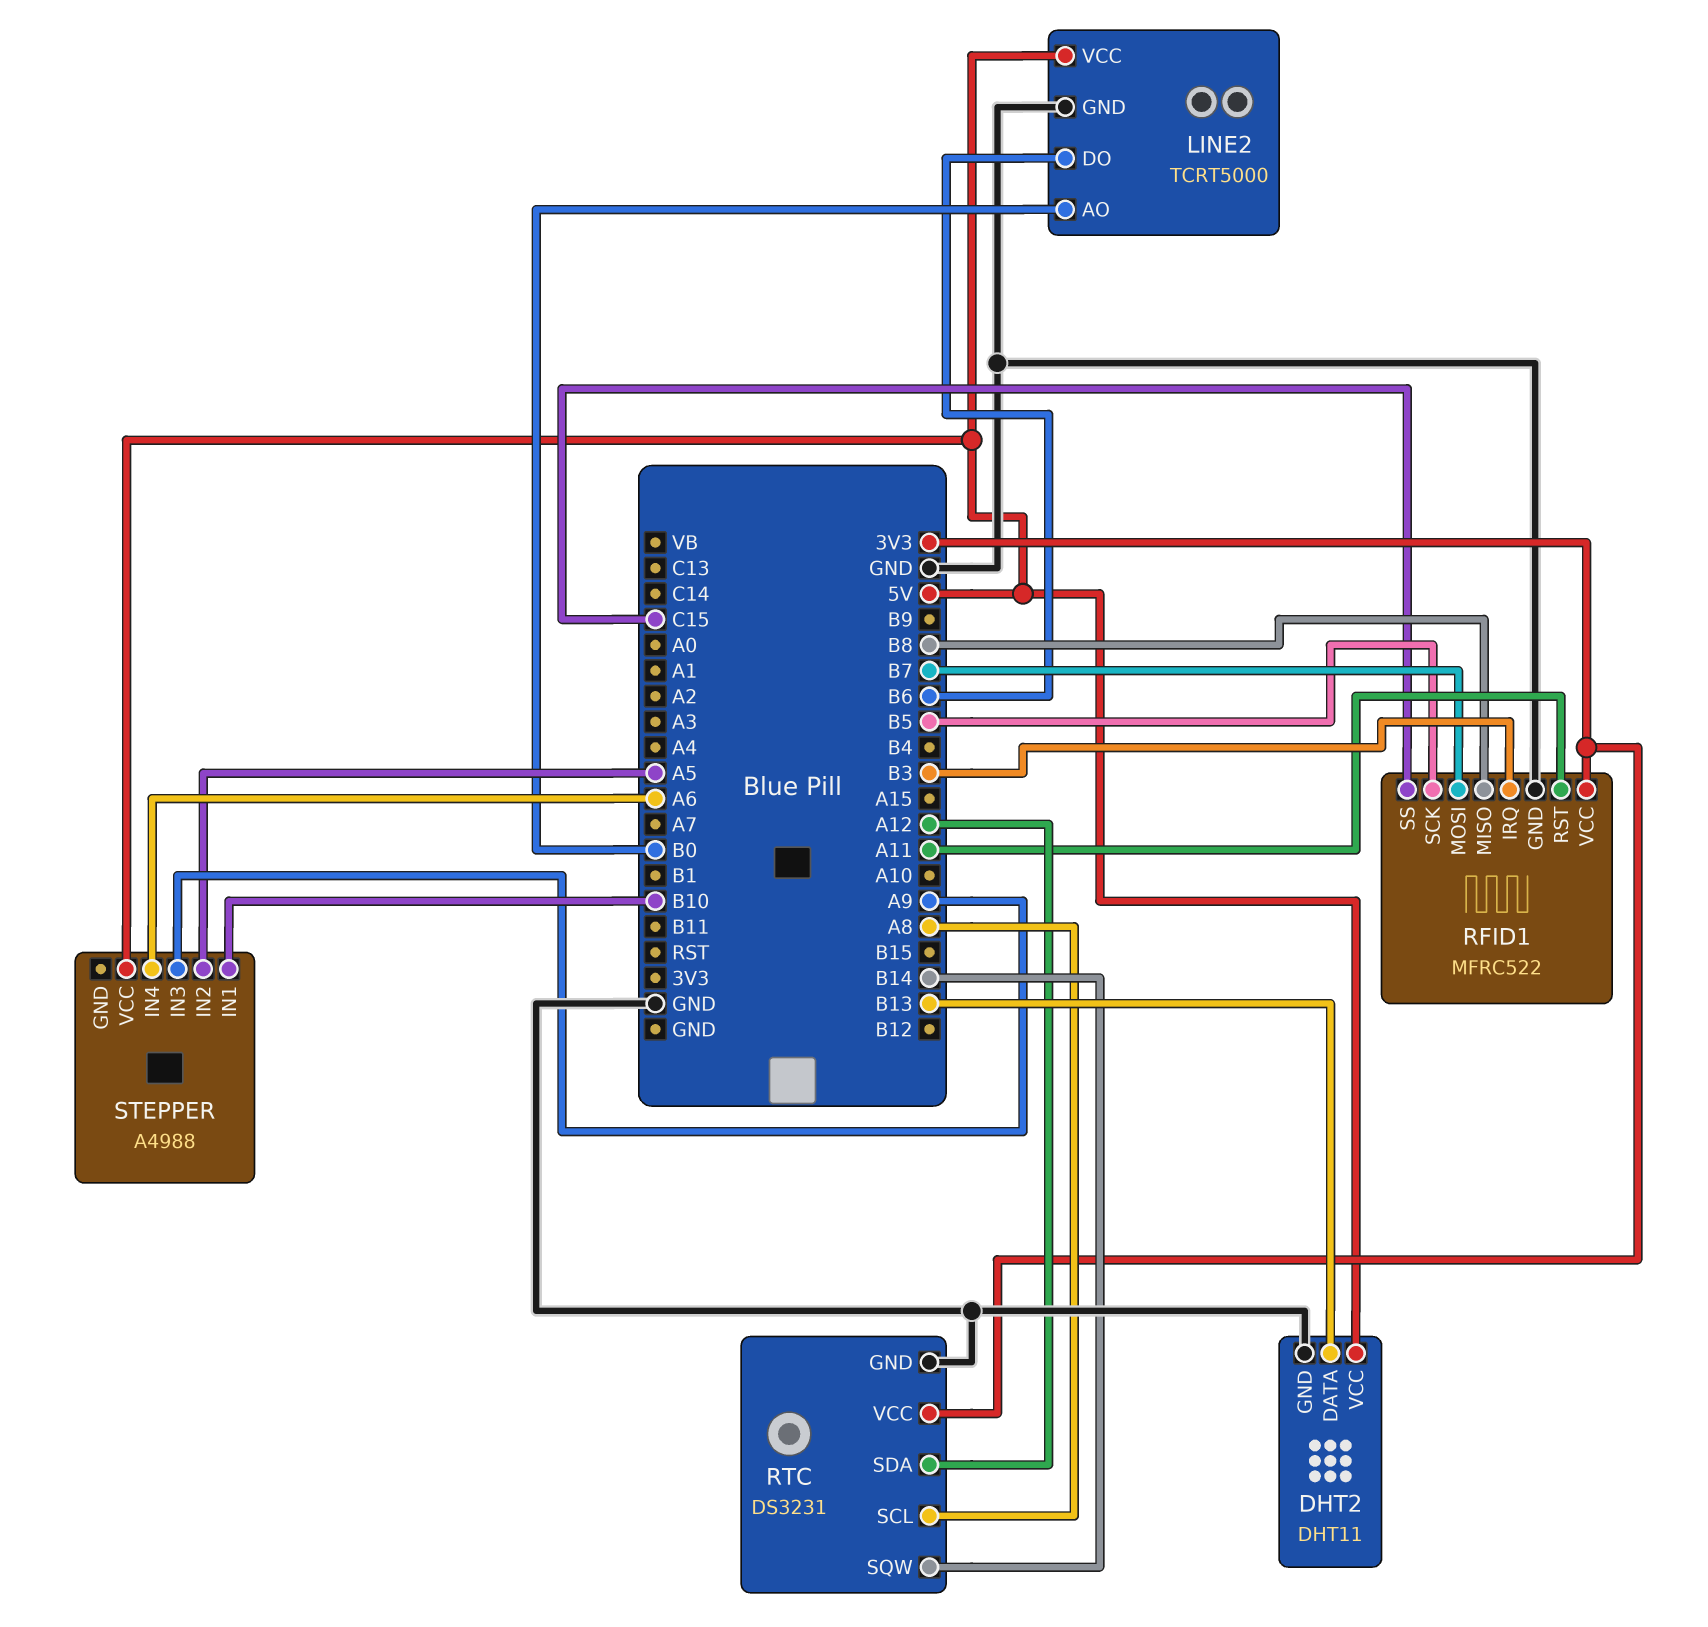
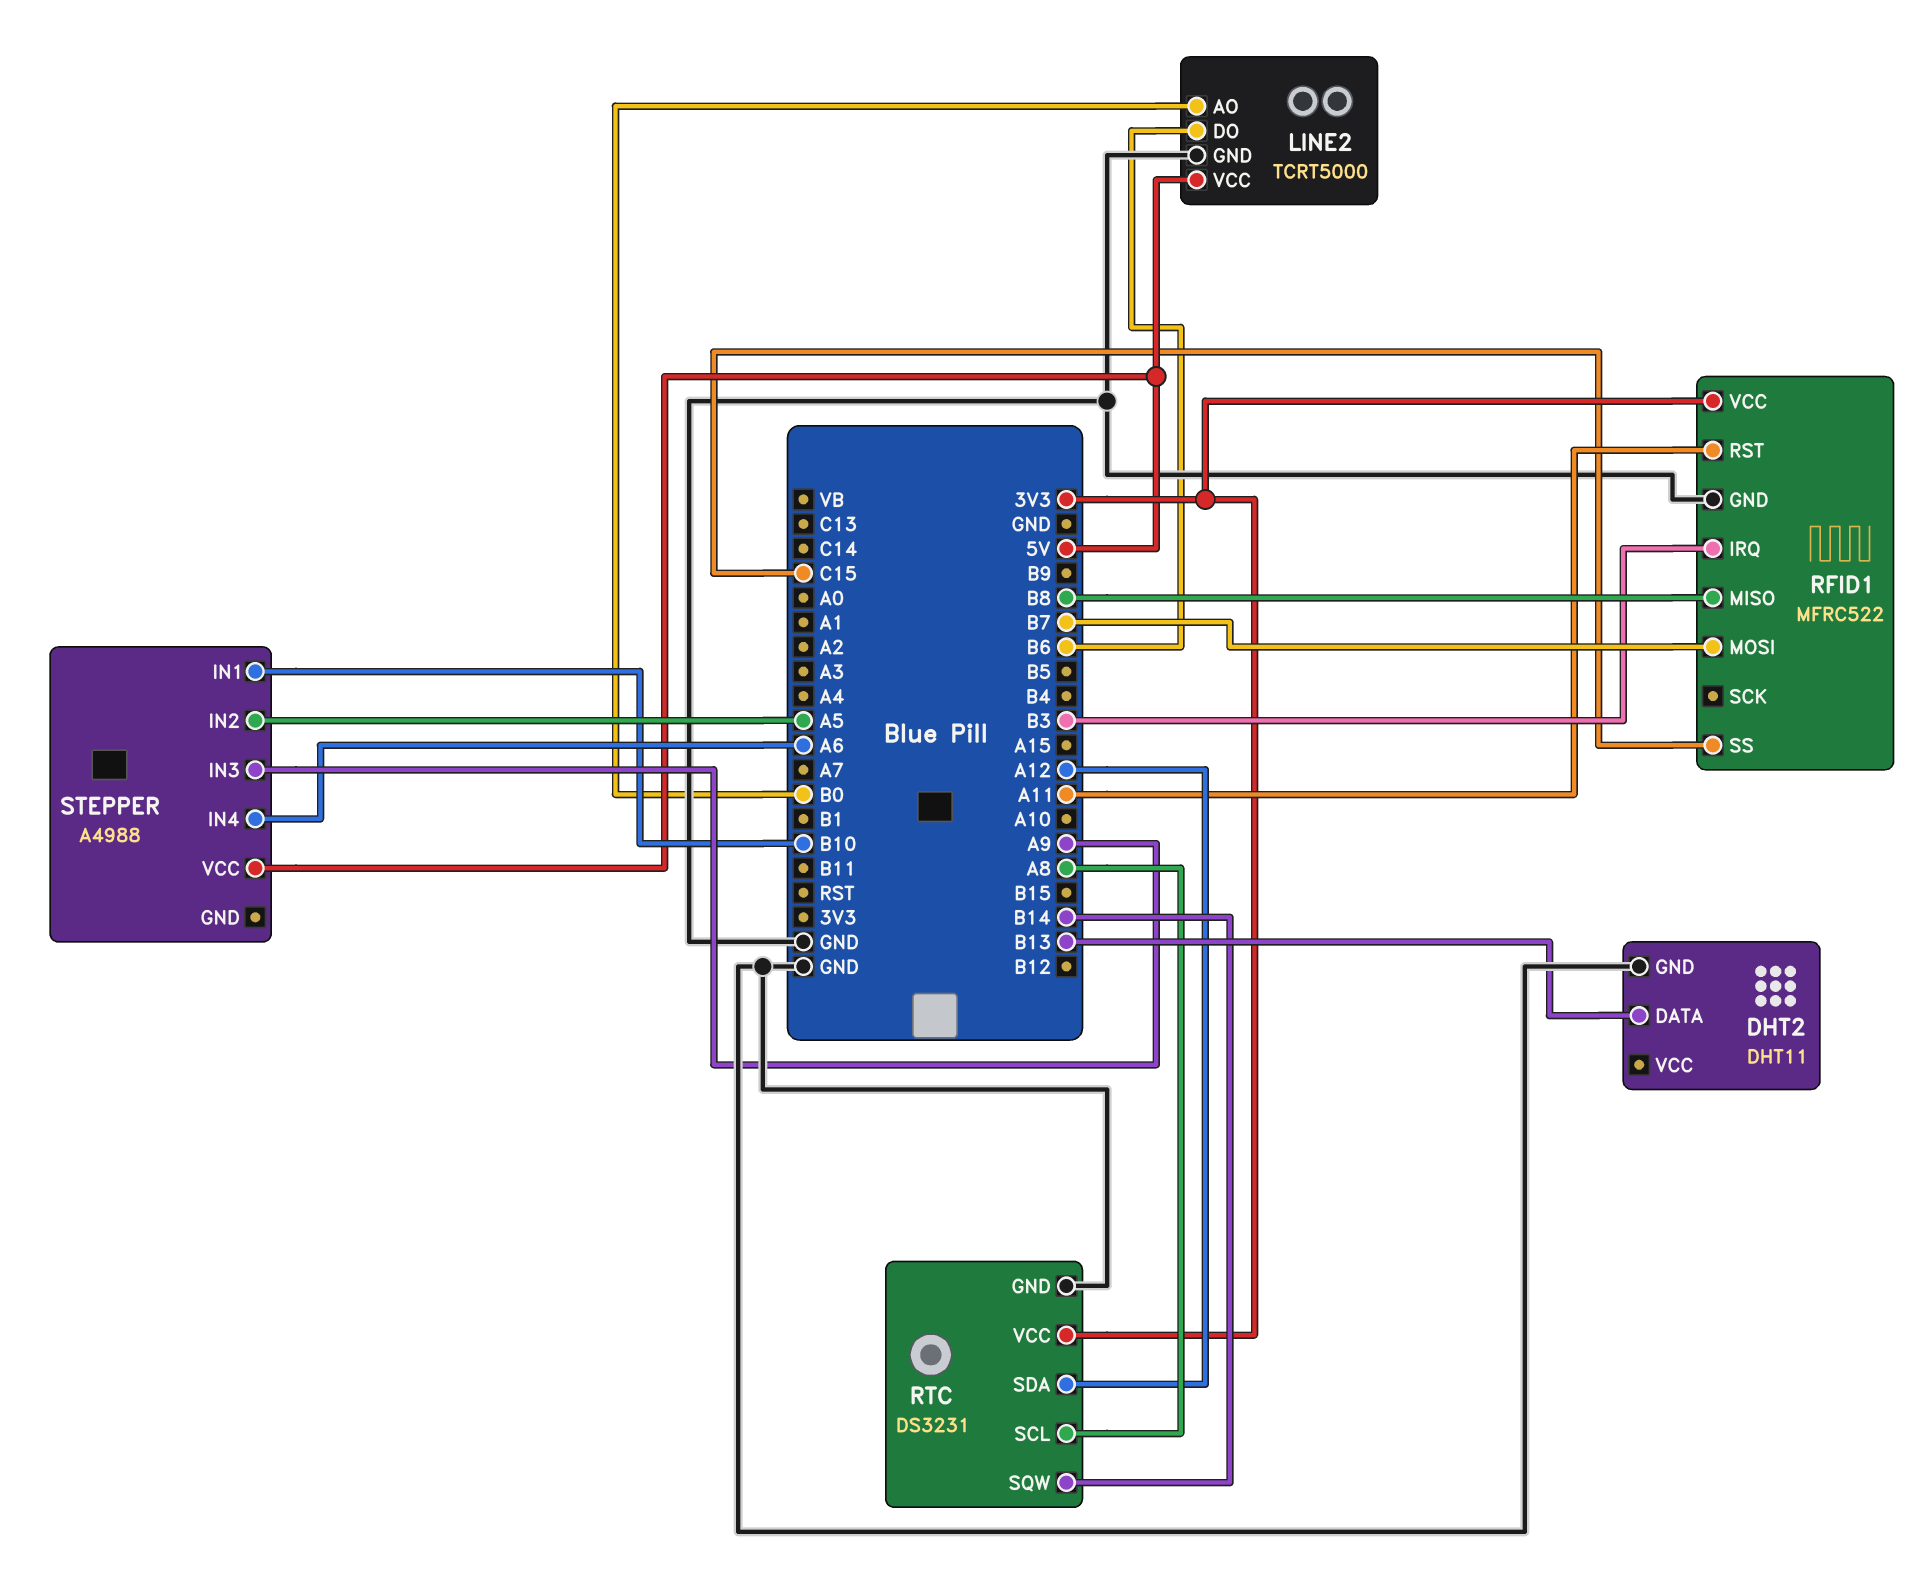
DHT2 pin VCC: 5V -> none
RFID1 pin SCK: B5 -> none

